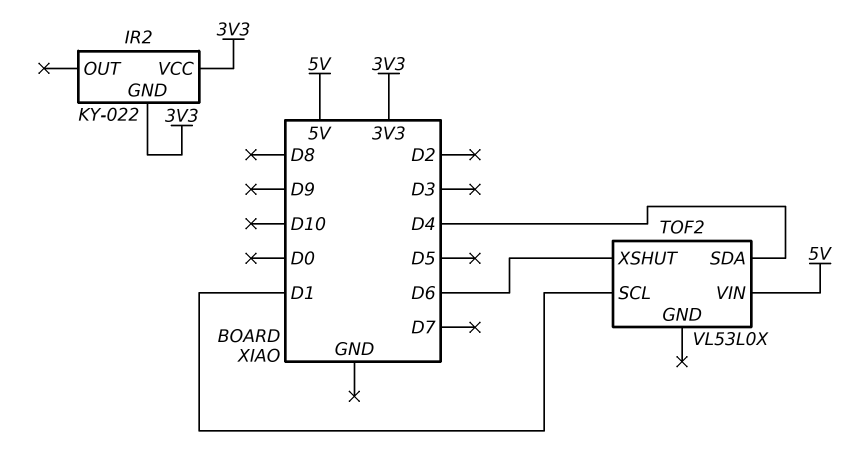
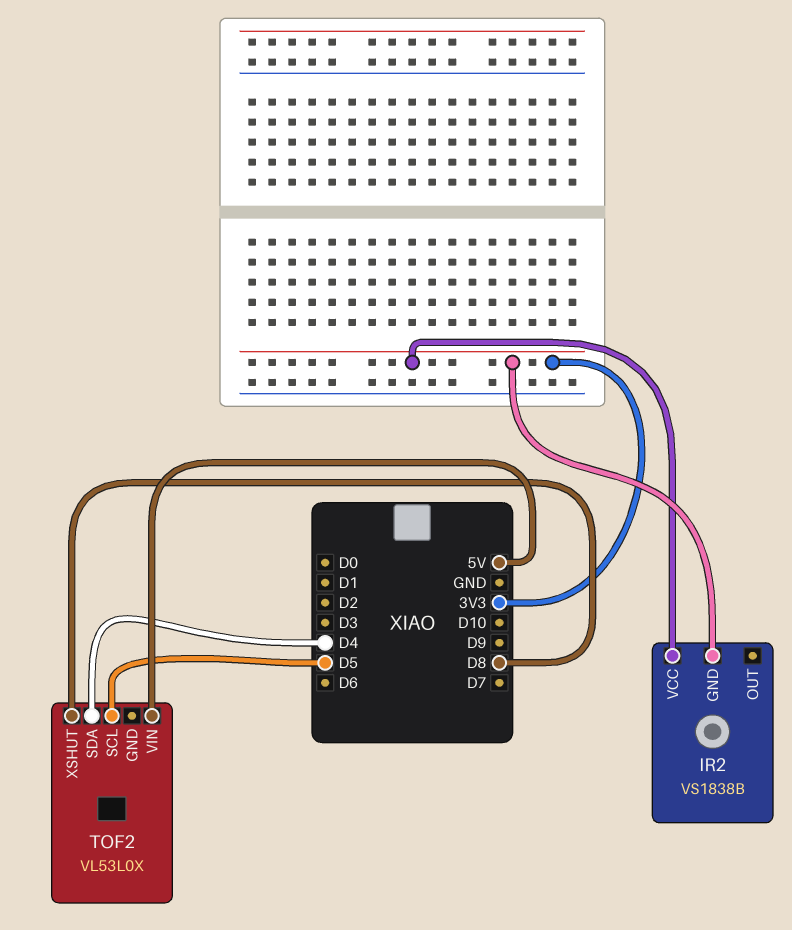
IR2: KY-022 -> VS1838B
TOF2 pin SCL: D1 -> D5
TOF2 pin XSHUT: D6 -> D8

